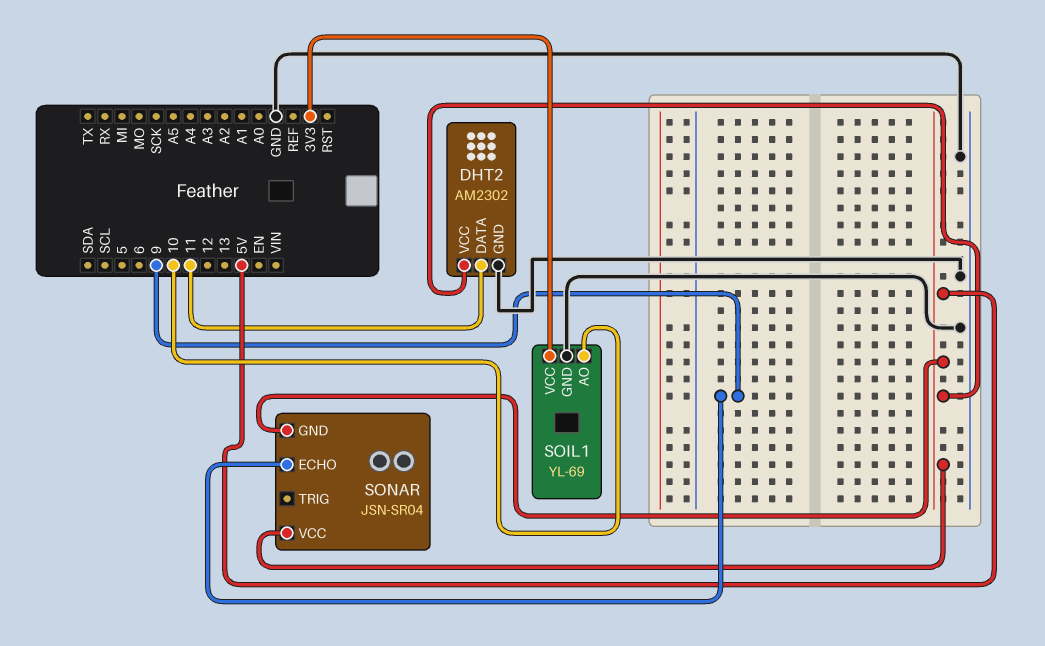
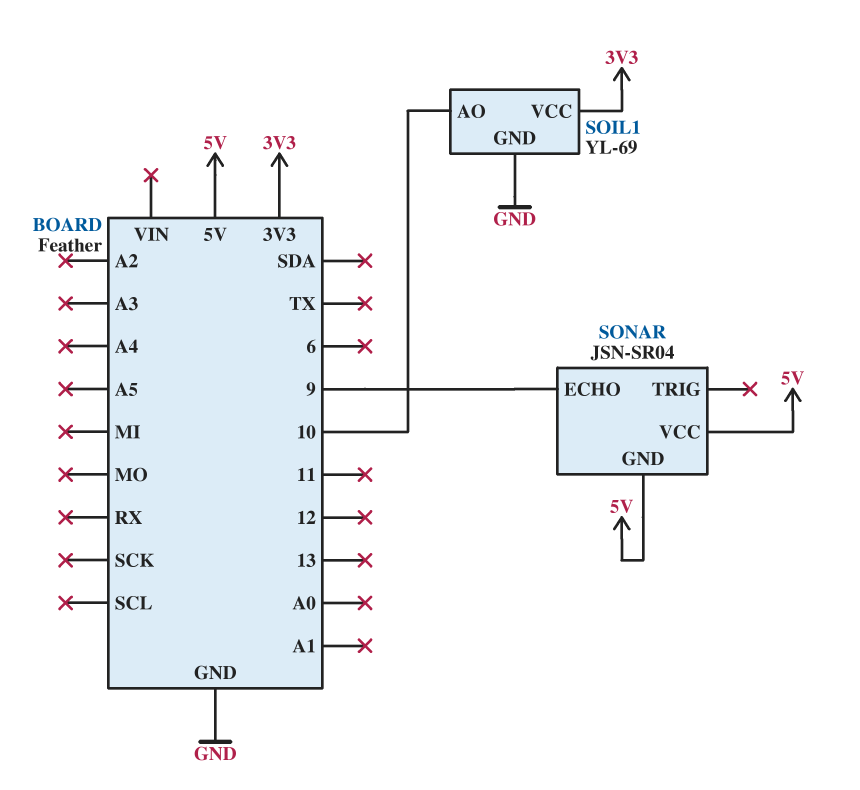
DHT2: AM2302 -> none
DHT2 pin DATA: 11 -> none
DHT2 pin GND: GND -> none
DHT2 pin VCC: 5V -> none

